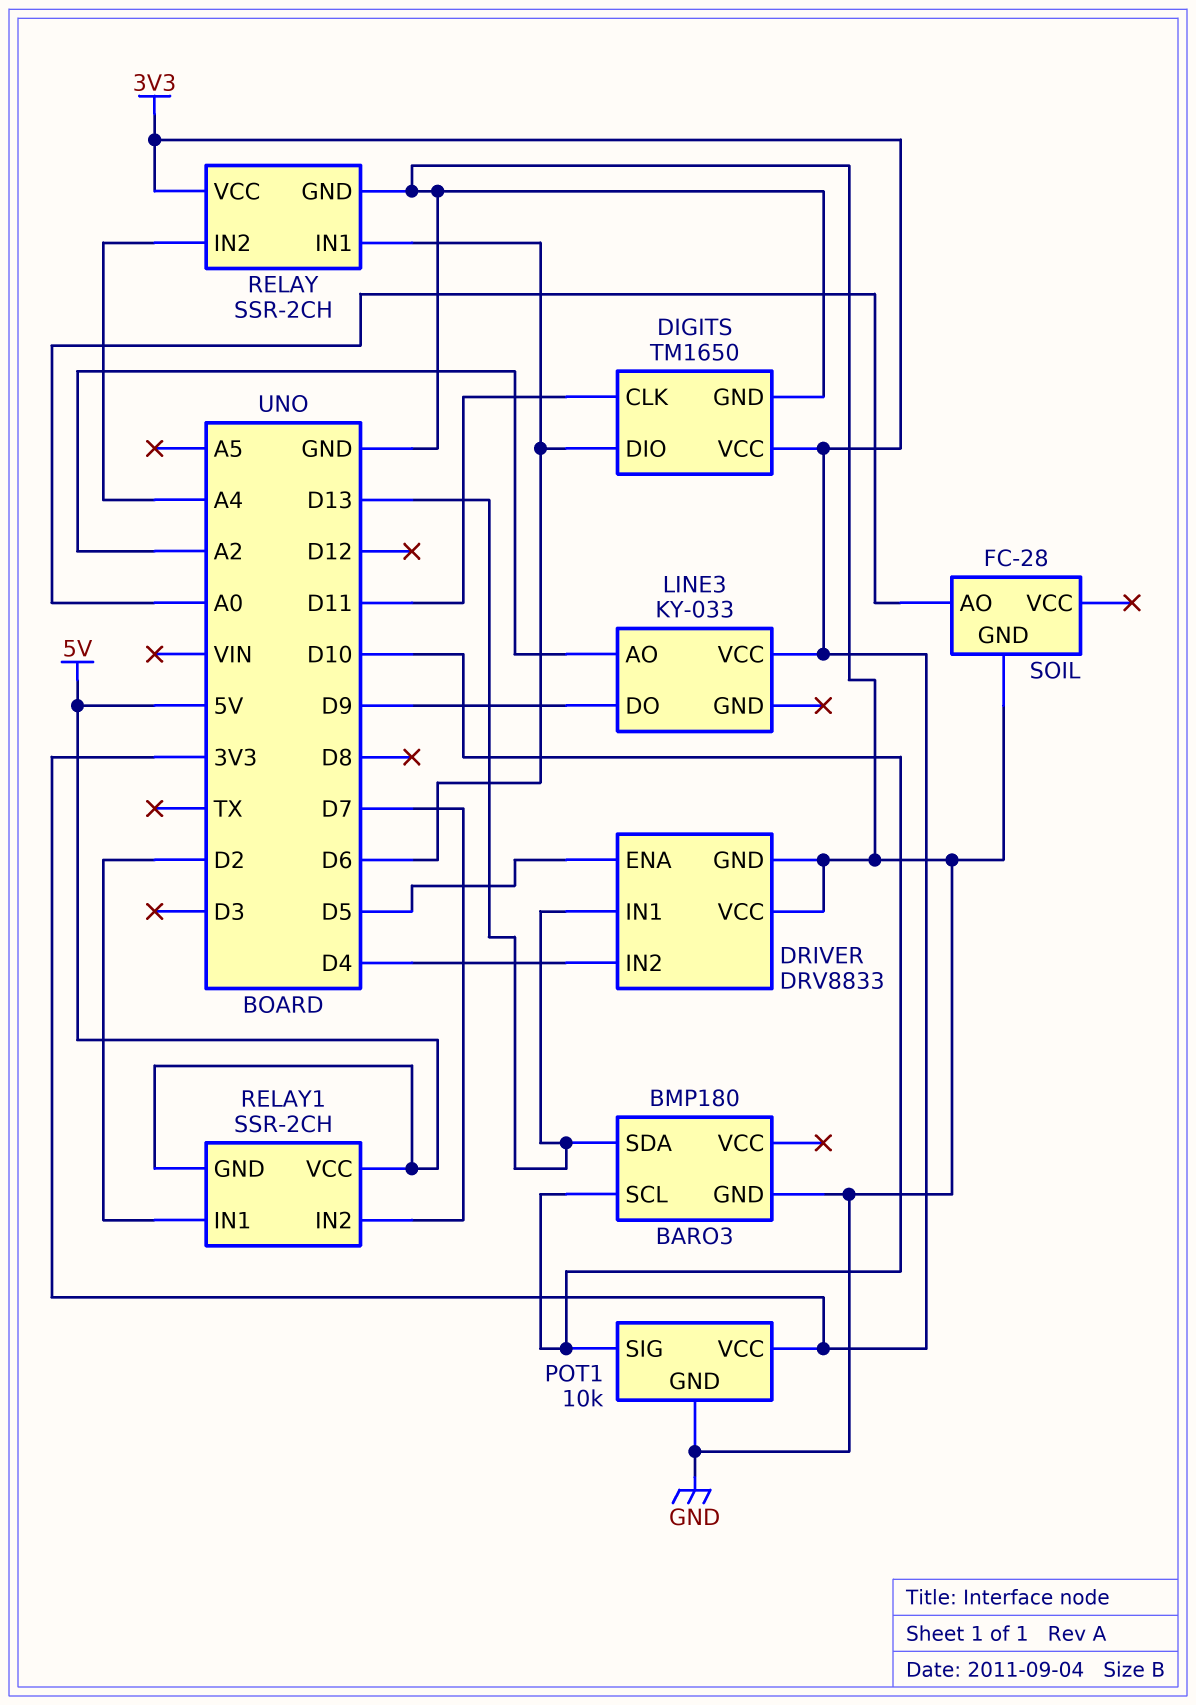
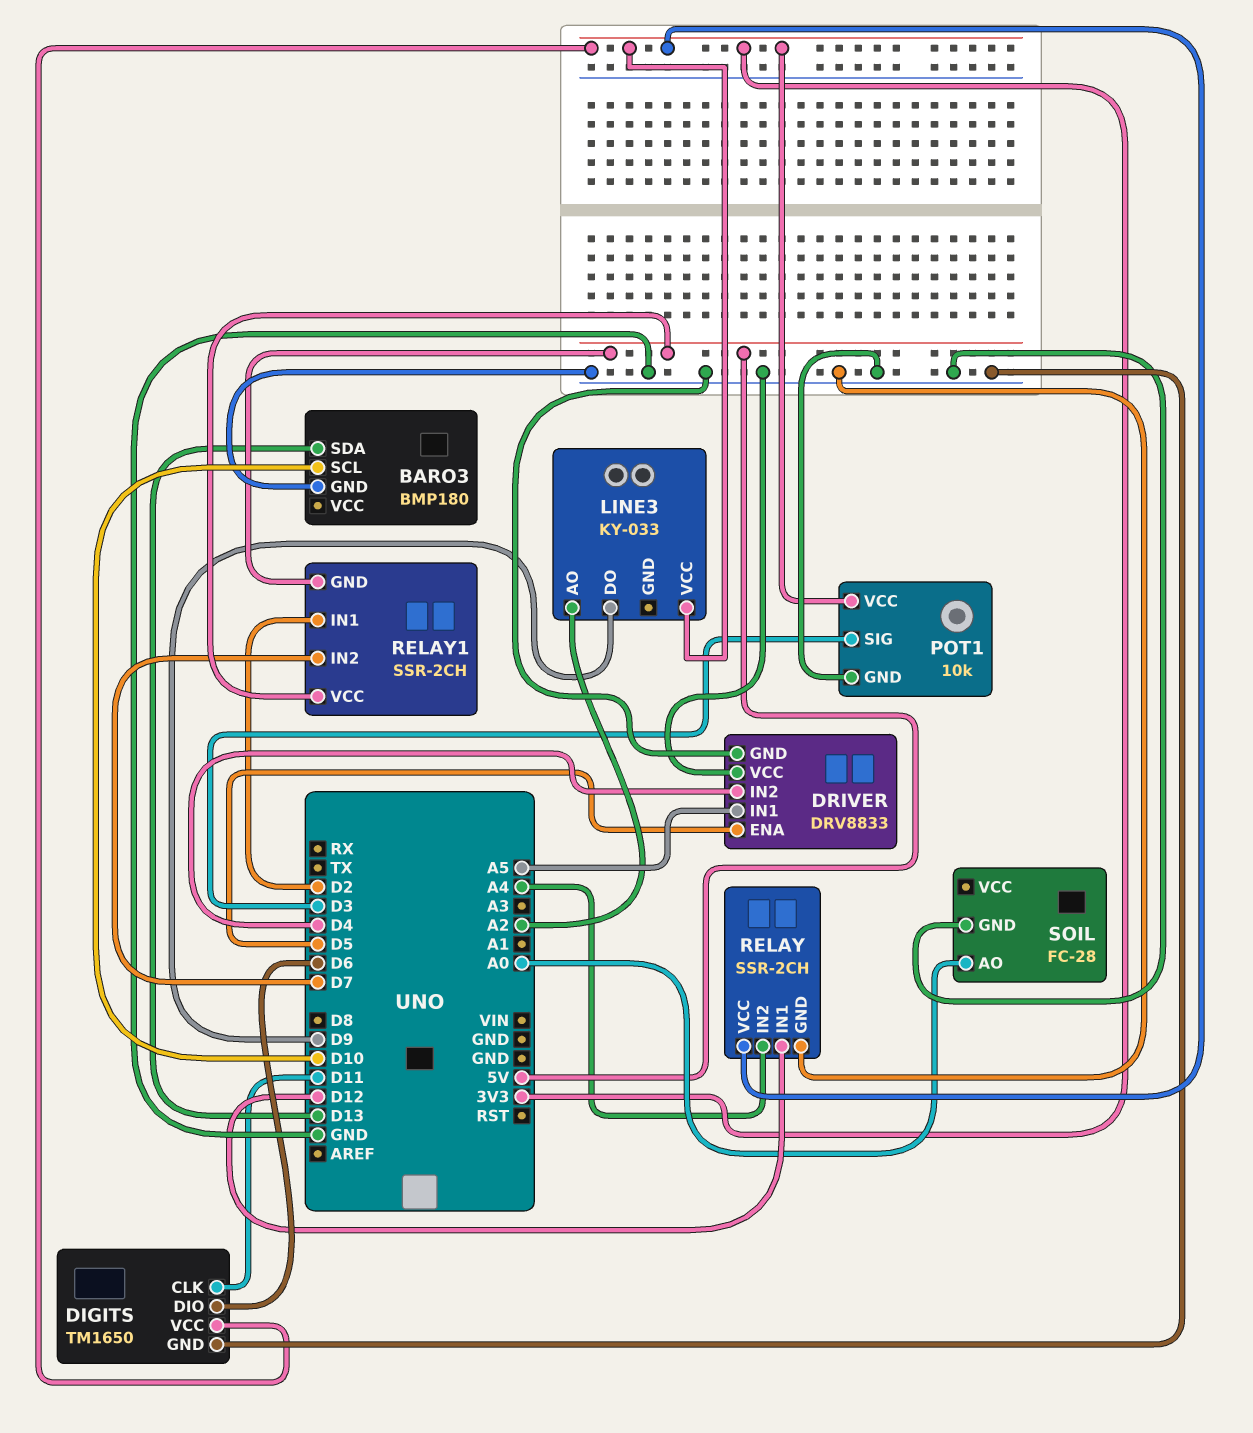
DRIVER pin IN1: D13 -> A5
POT1 pin SIG: D10 -> D3
RELAY pin IN1: D6 -> D12

